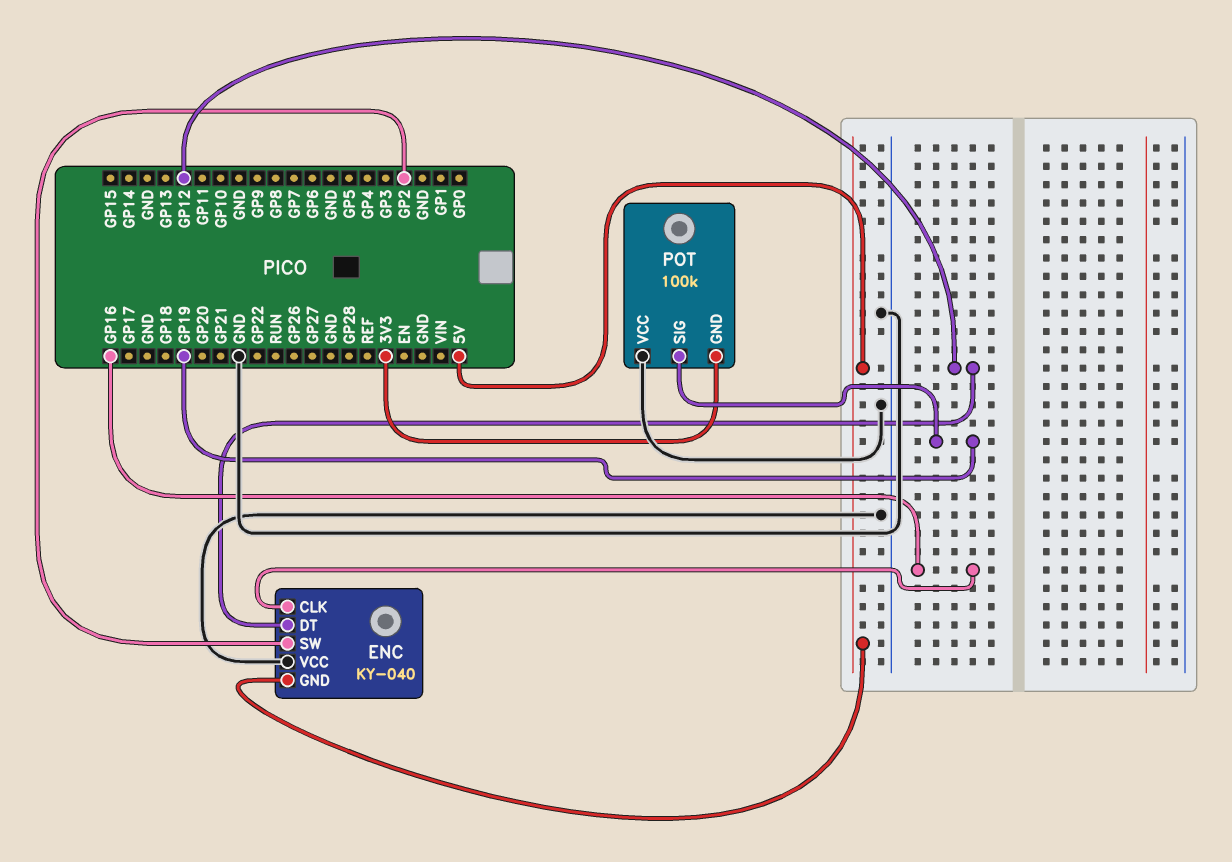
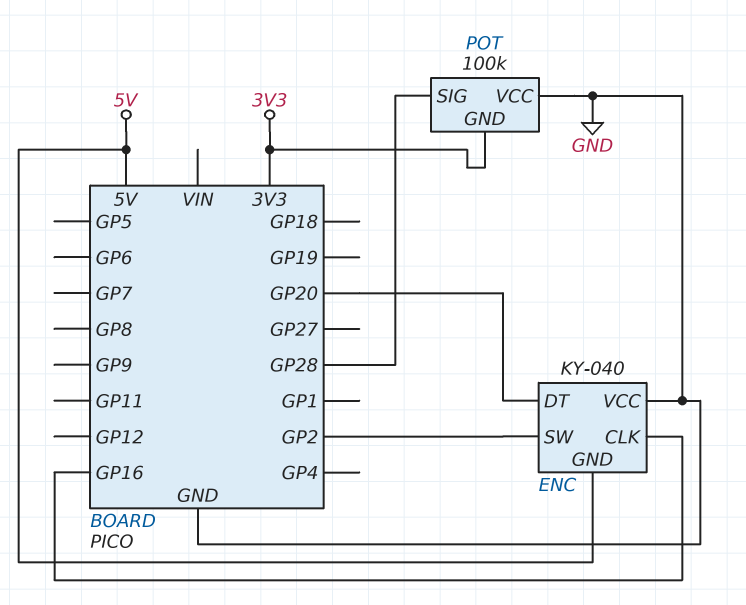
ENC pin DT: GP12 -> GP20
POT pin SIG: GP19 -> GP28

